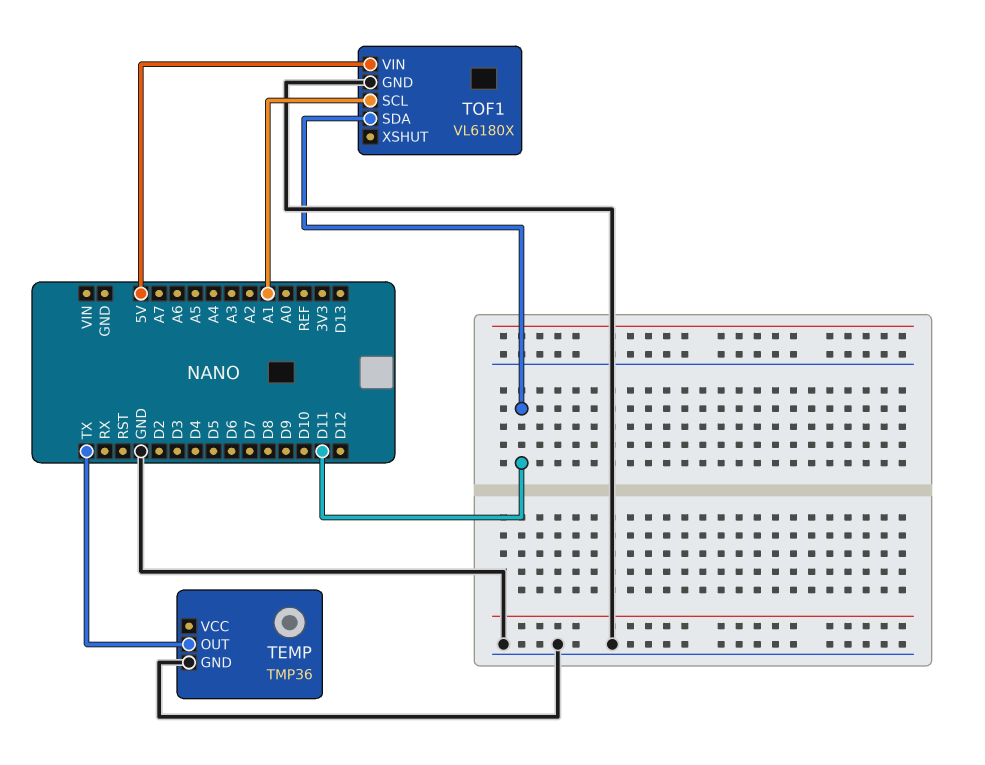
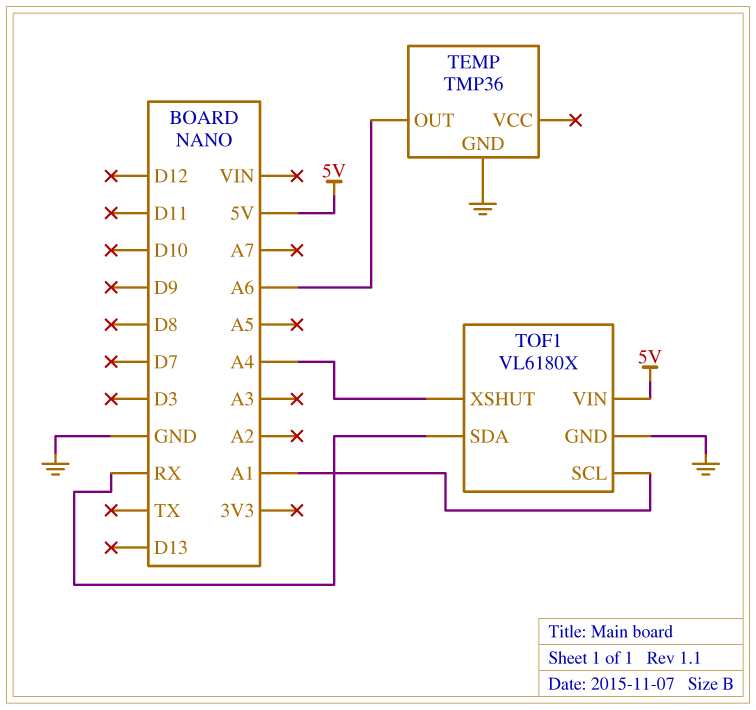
TEMP pin OUT: TX -> A6
TOF1 pin SDA: D11 -> RX
TOF1 pin XSHUT: none -> A4

